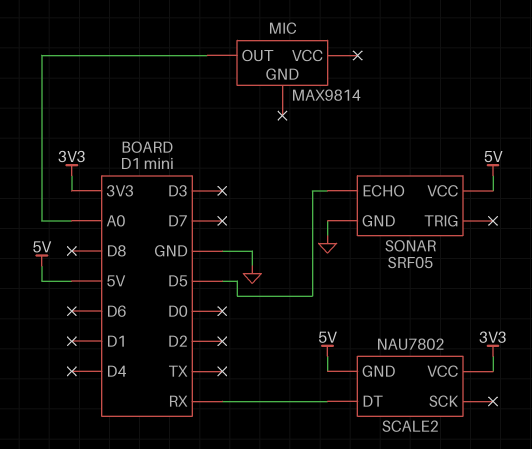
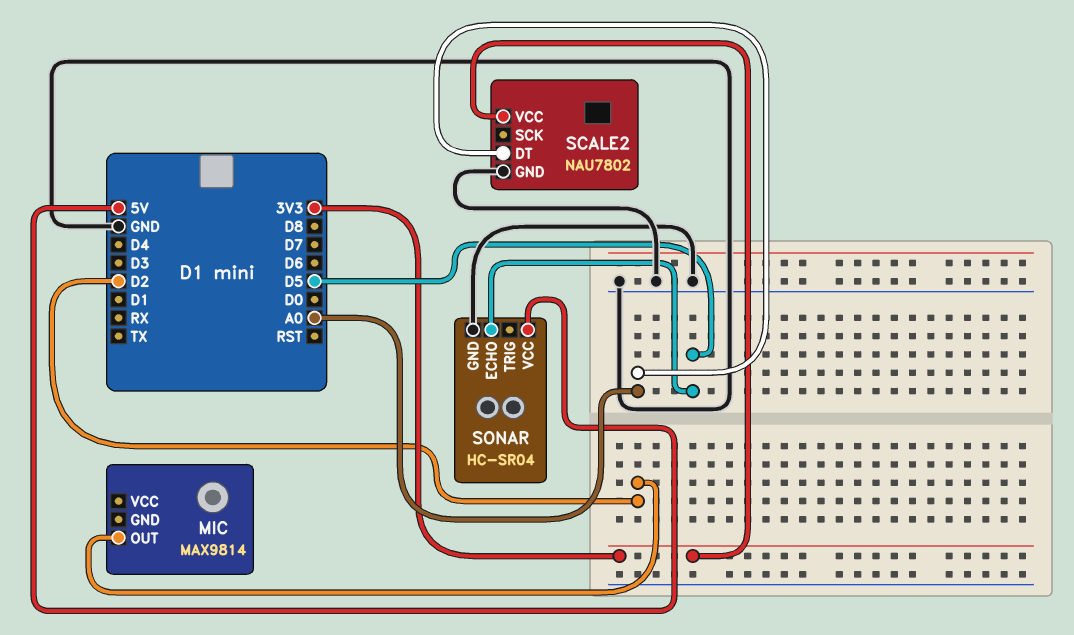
MIC pin OUT: A0 -> D2
SCALE2 pin DT: RX -> A0
SCALE2 pin GND: 5V -> GND
SONAR: SRF05 -> HC-SR04

